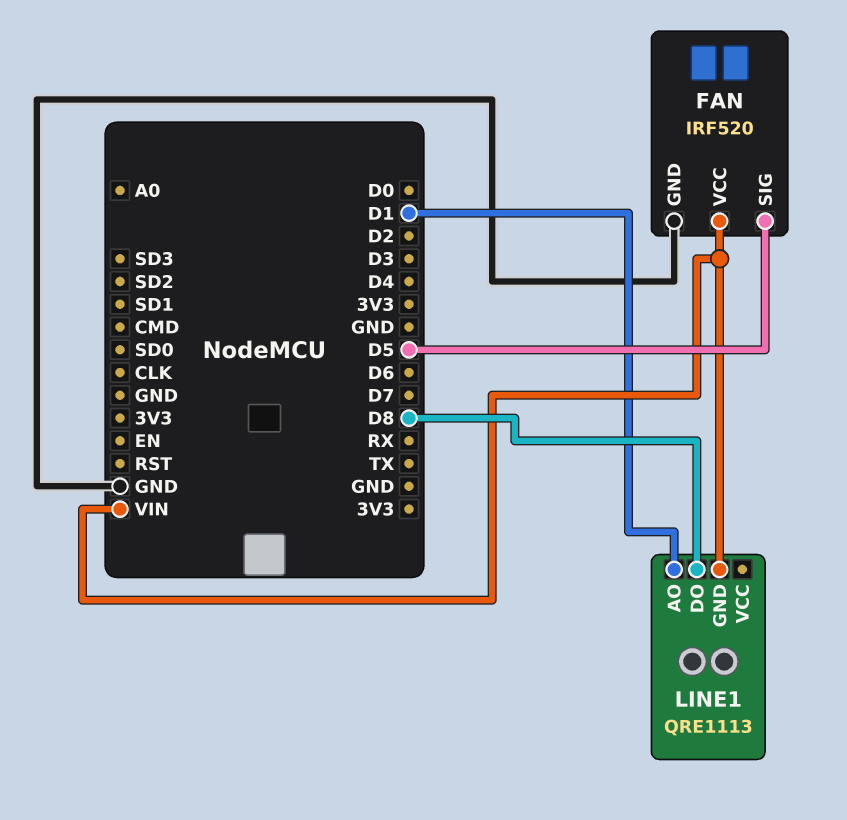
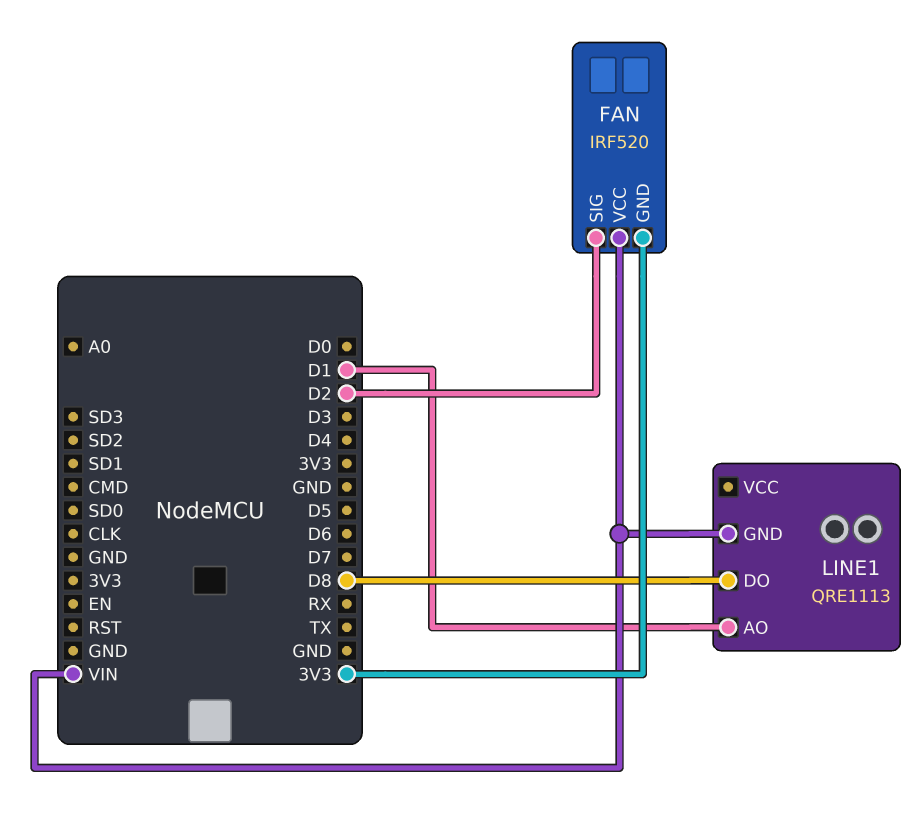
FAN pin GND: GND -> 3V3
FAN pin SIG: D5 -> D2

